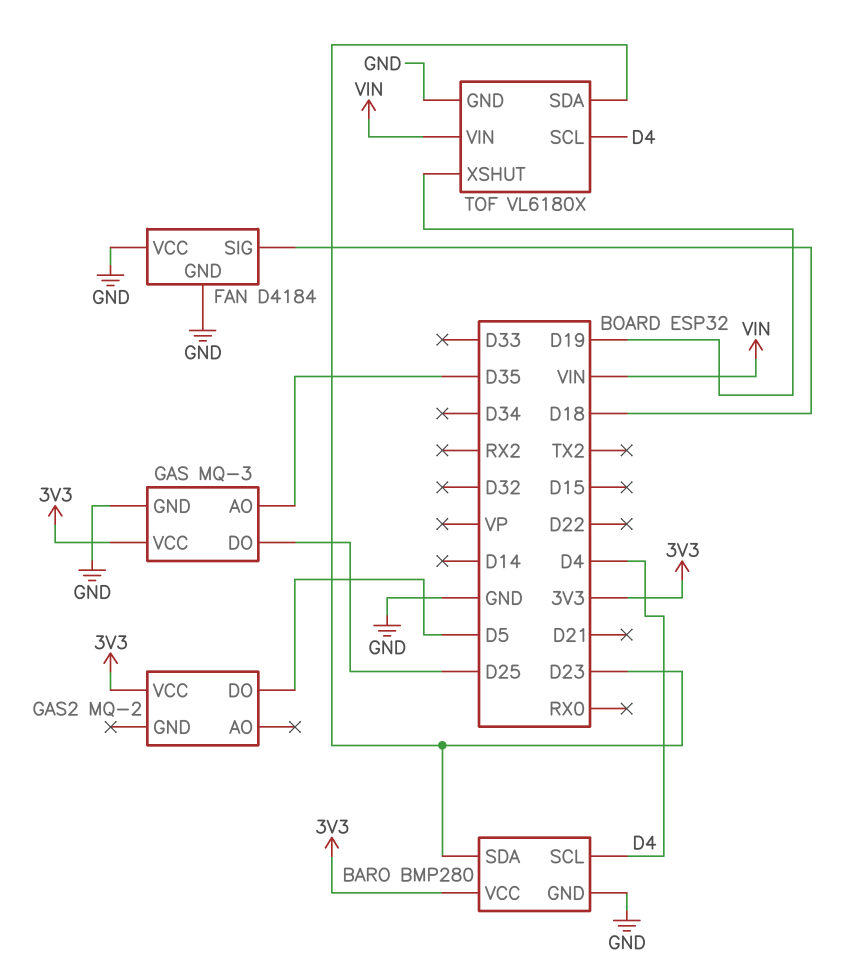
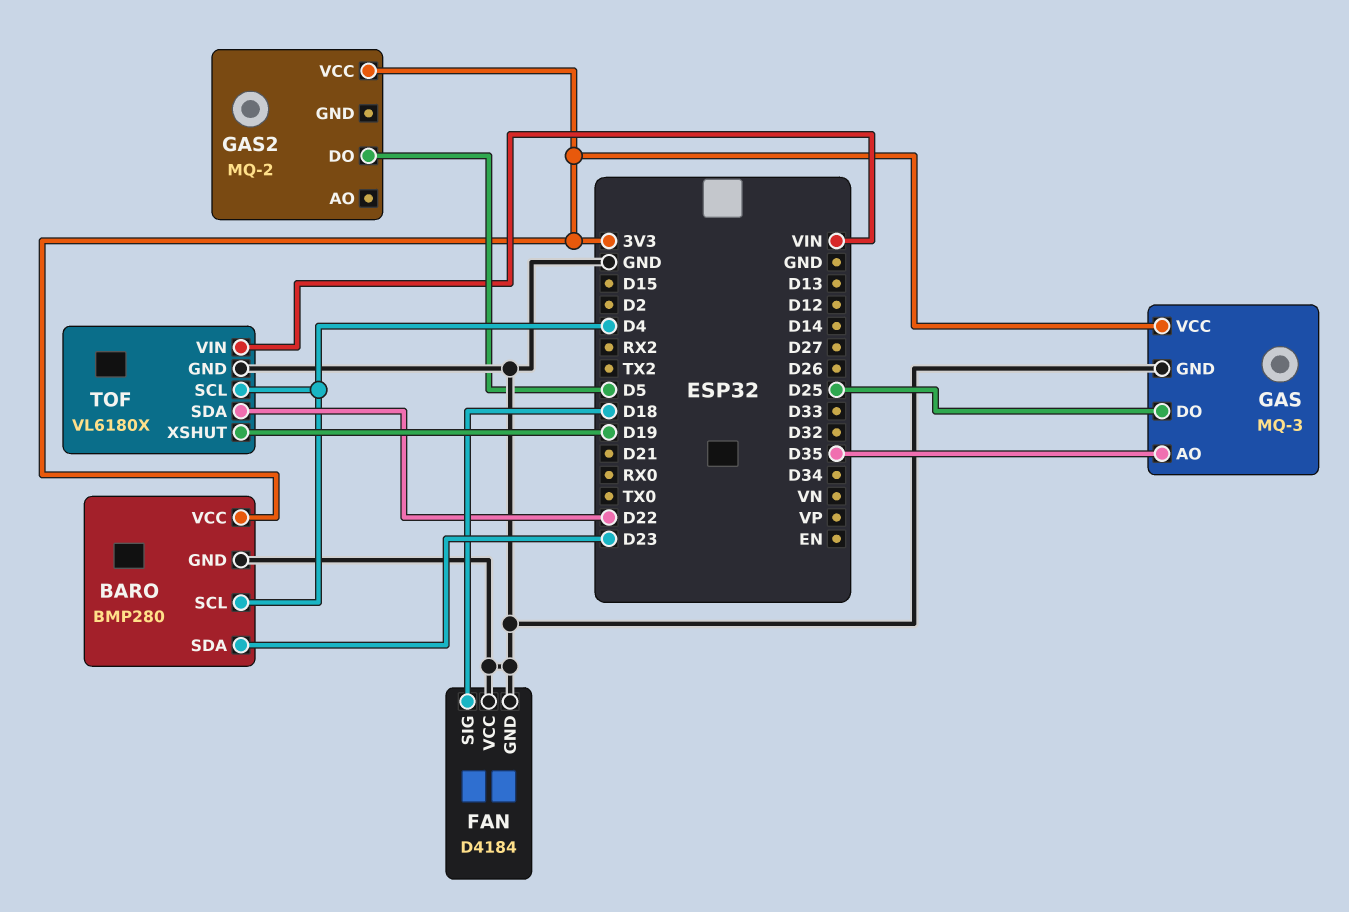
TOF pin SDA: D23 -> D22

